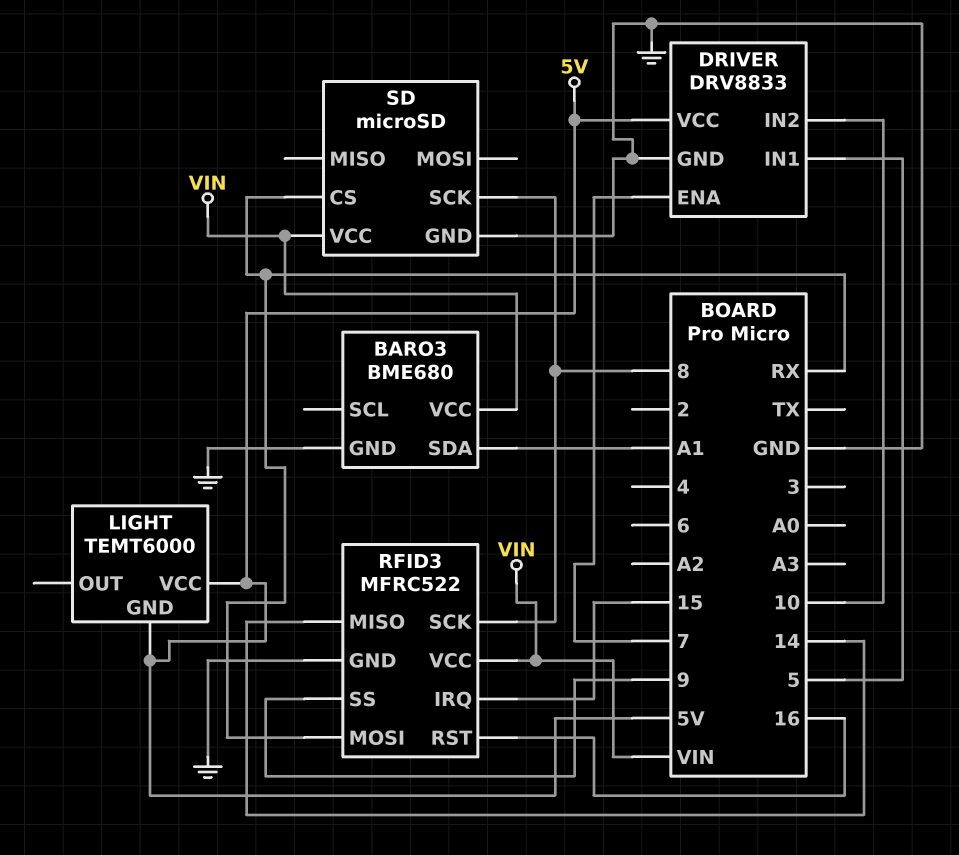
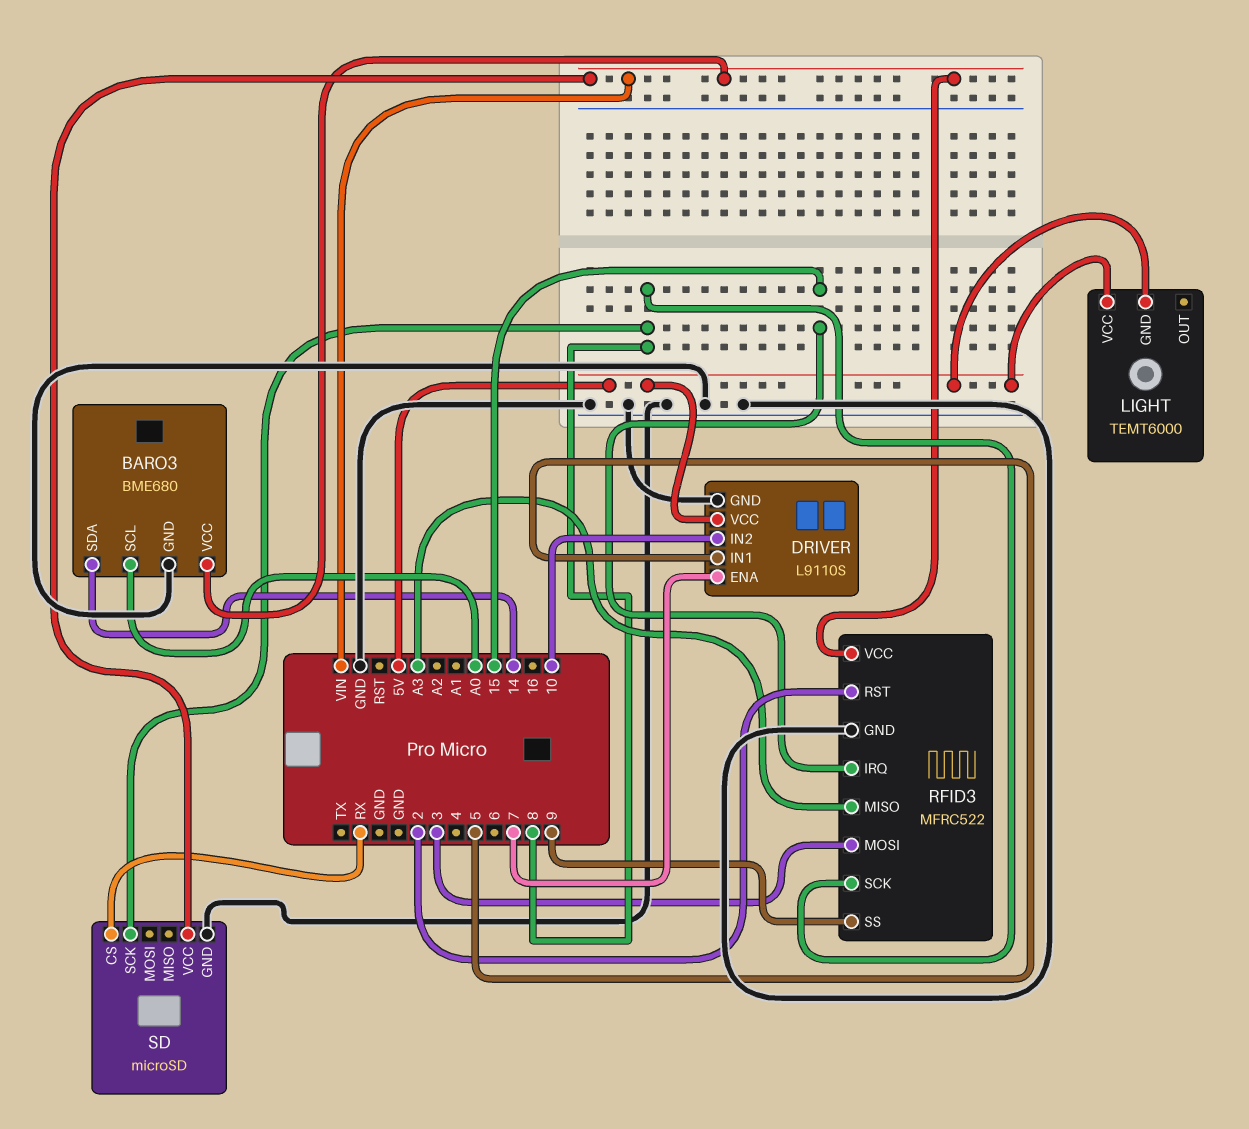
BARO3 pin SCL: none -> A0
BARO3 pin SDA: A1 -> 14
DRIVER: DRV8833 -> L9110S
RFID3 pin MISO: 14 -> A3
RFID3 pin MOSI: RX -> 3
RFID3 pin RST: 16 -> 2

